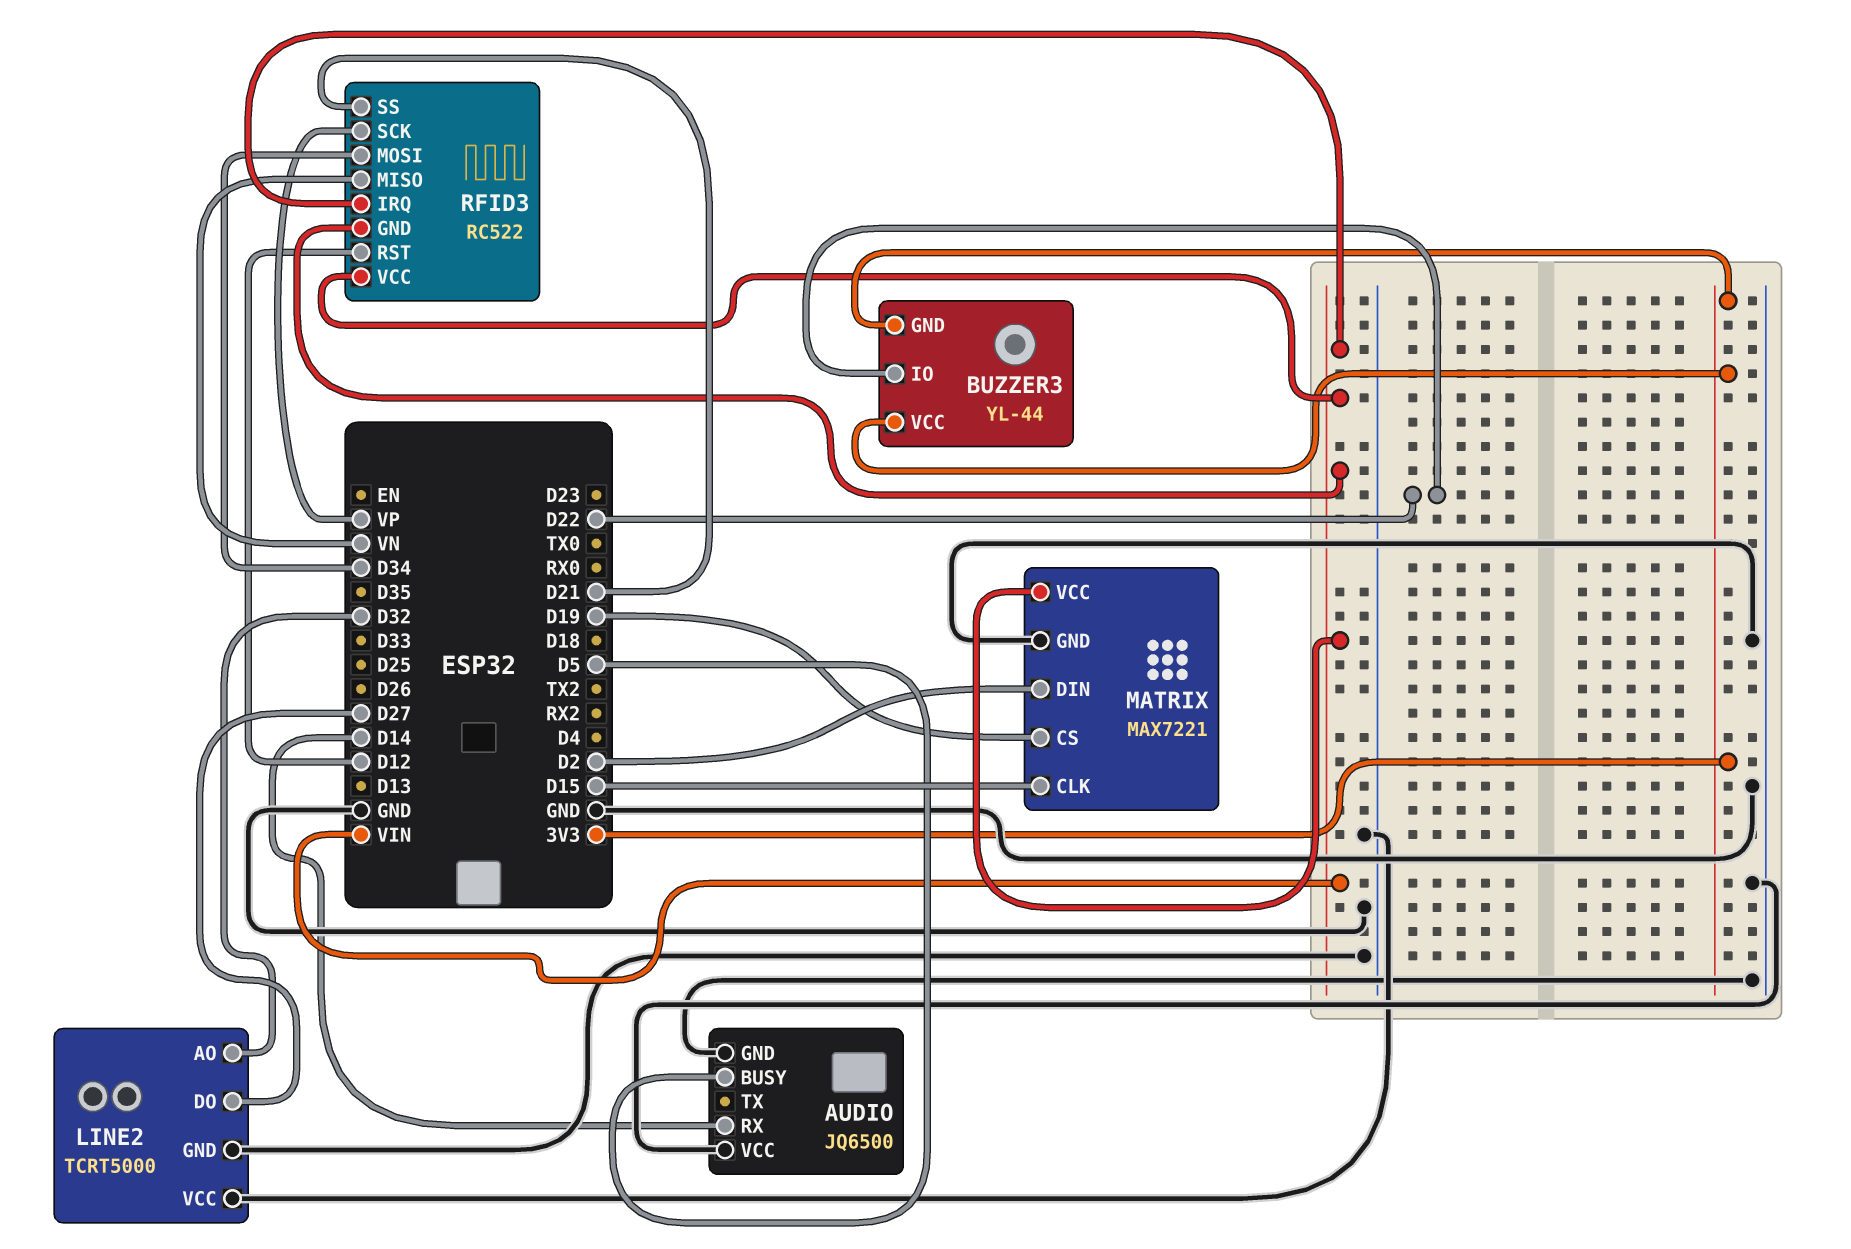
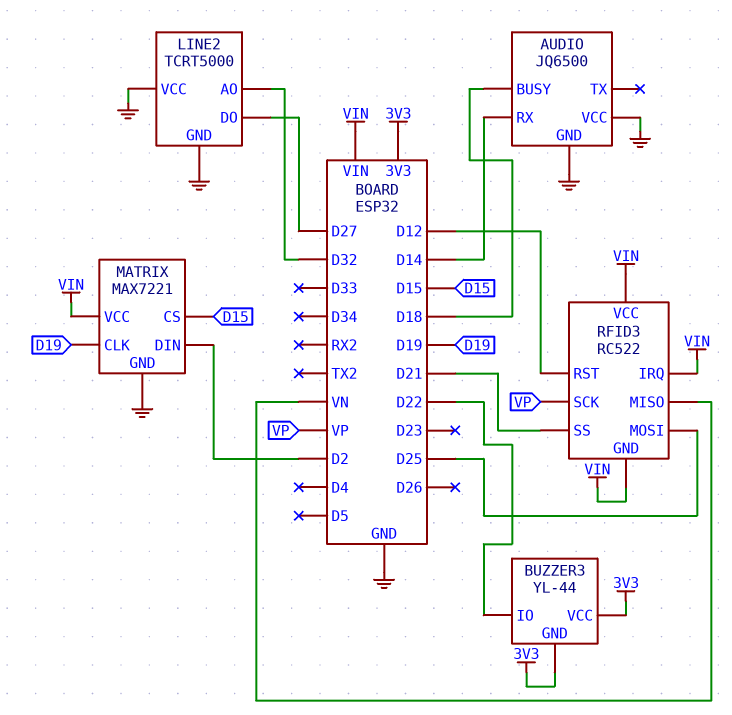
AUDIO pin BUSY: D5 -> D18
MATRIX pin CLK: D15 -> D19
MATRIX pin CS: D19 -> D15
RFID3 pin MOSI: D34 -> D25

